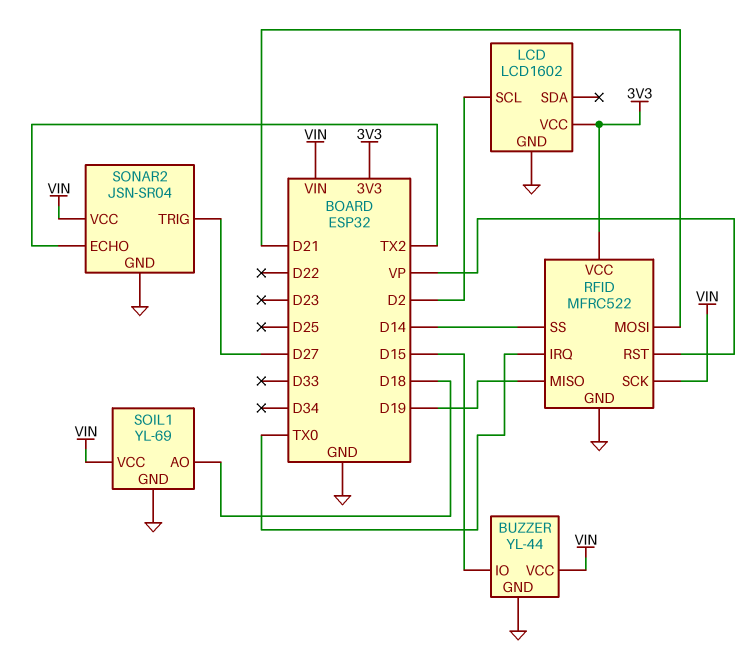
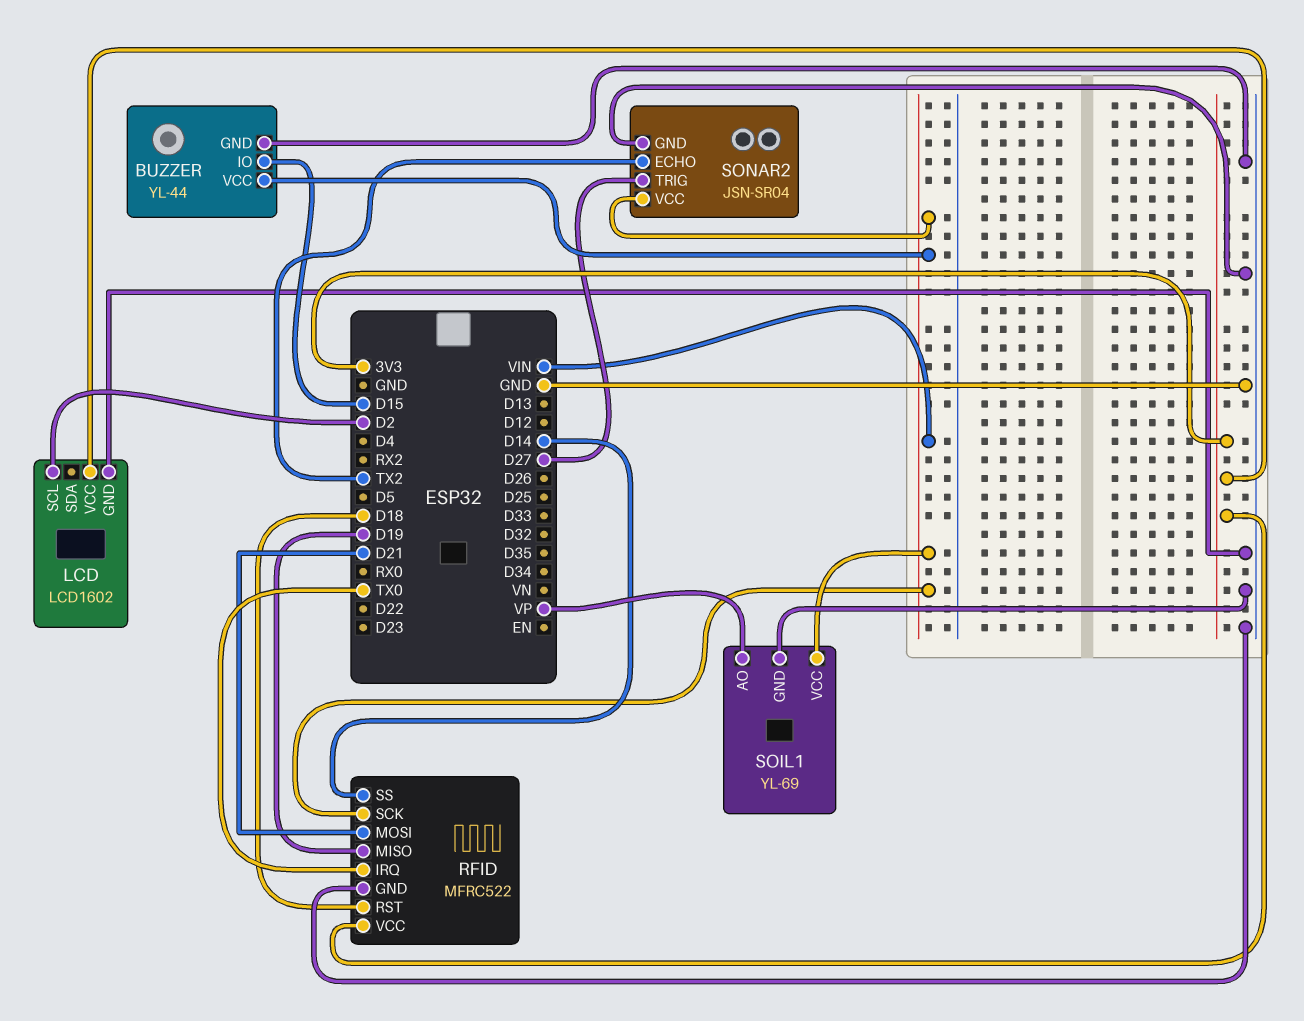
RFID pin RST: VP -> D18
SOIL1 pin AO: D18 -> VP

